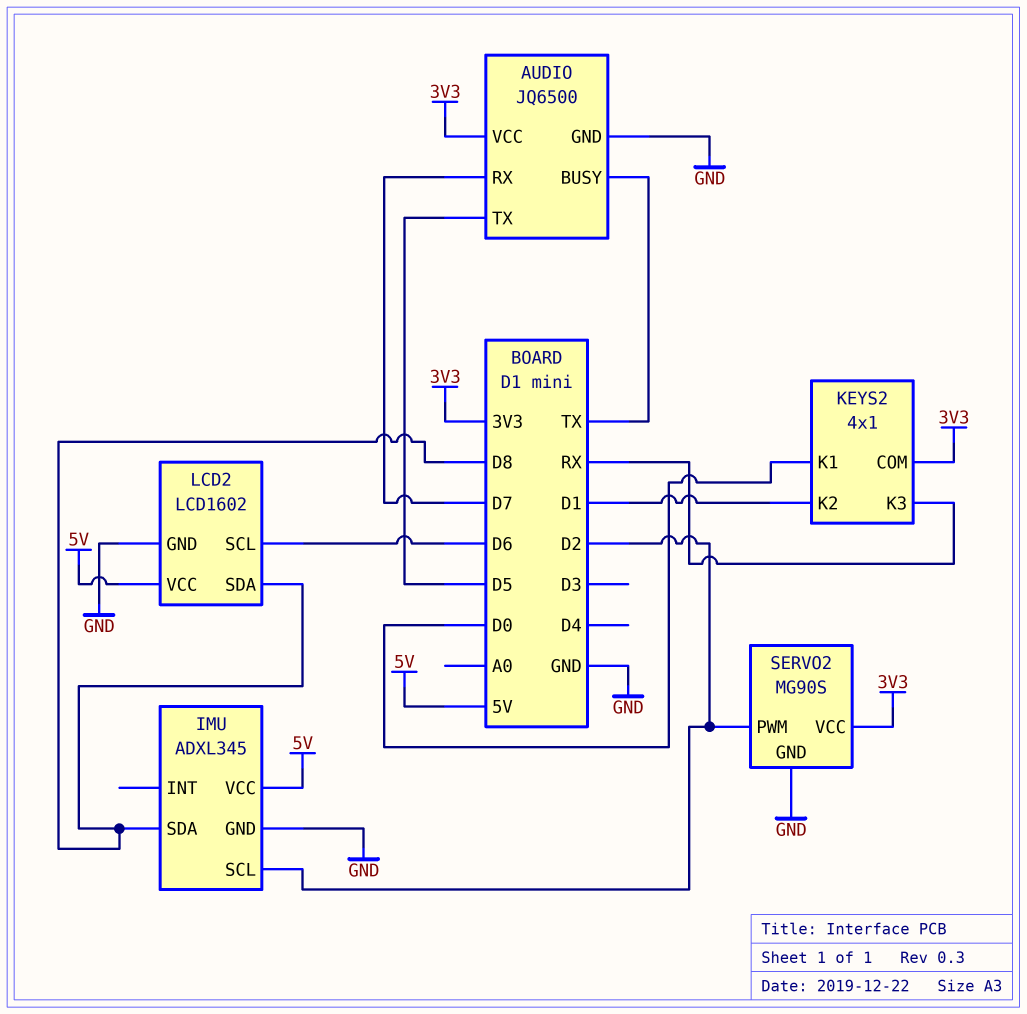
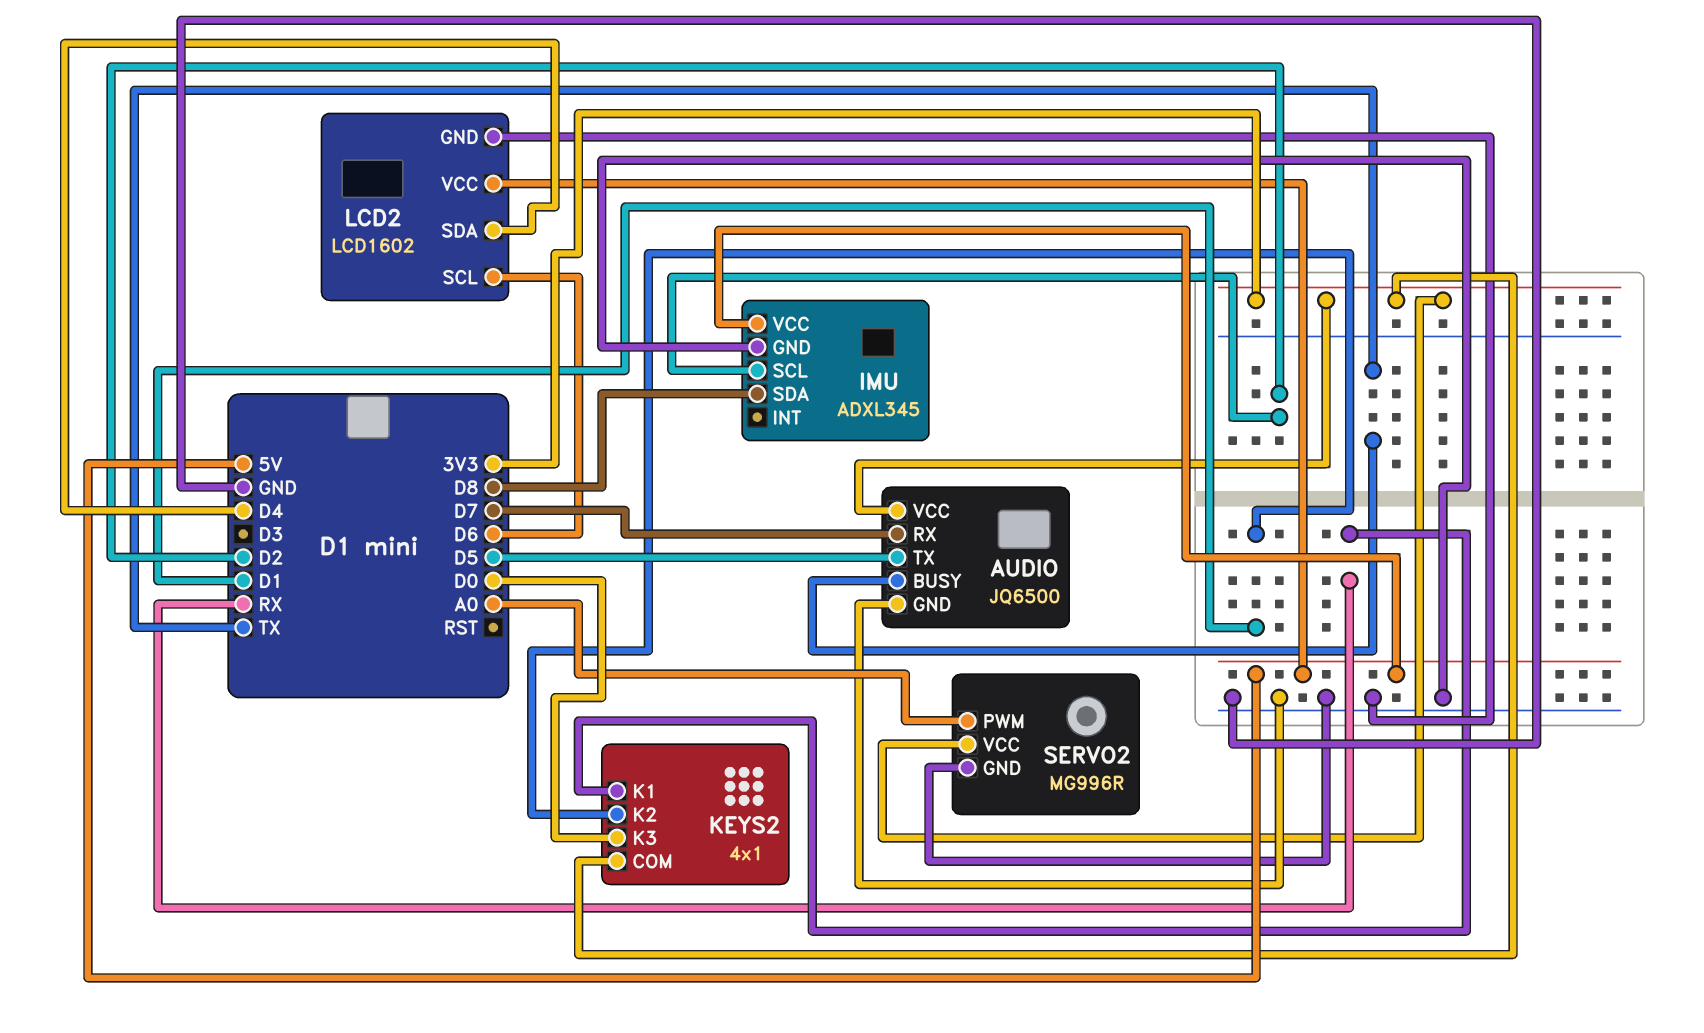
KEYS2 pin K1: D0 -> RX
KEYS2 pin K3: RX -> D0
LCD2 pin SDA: D8 -> D4
SERVO2: MG90S -> MG996R
SERVO2 pin PWM: D2 -> A0

